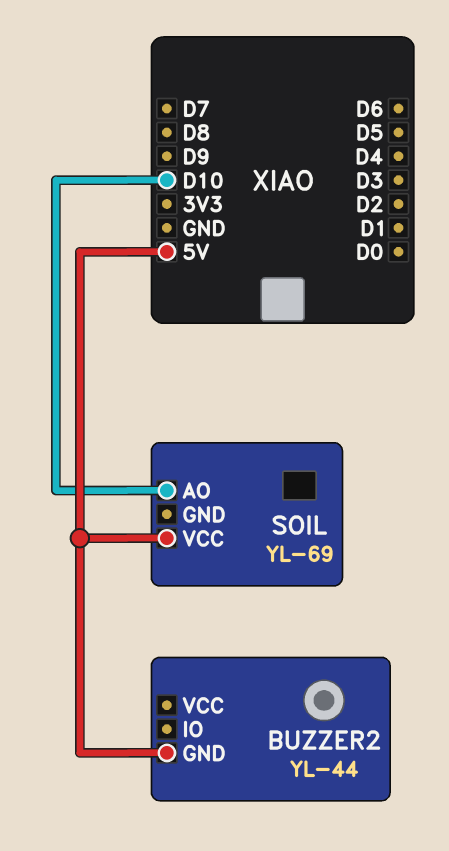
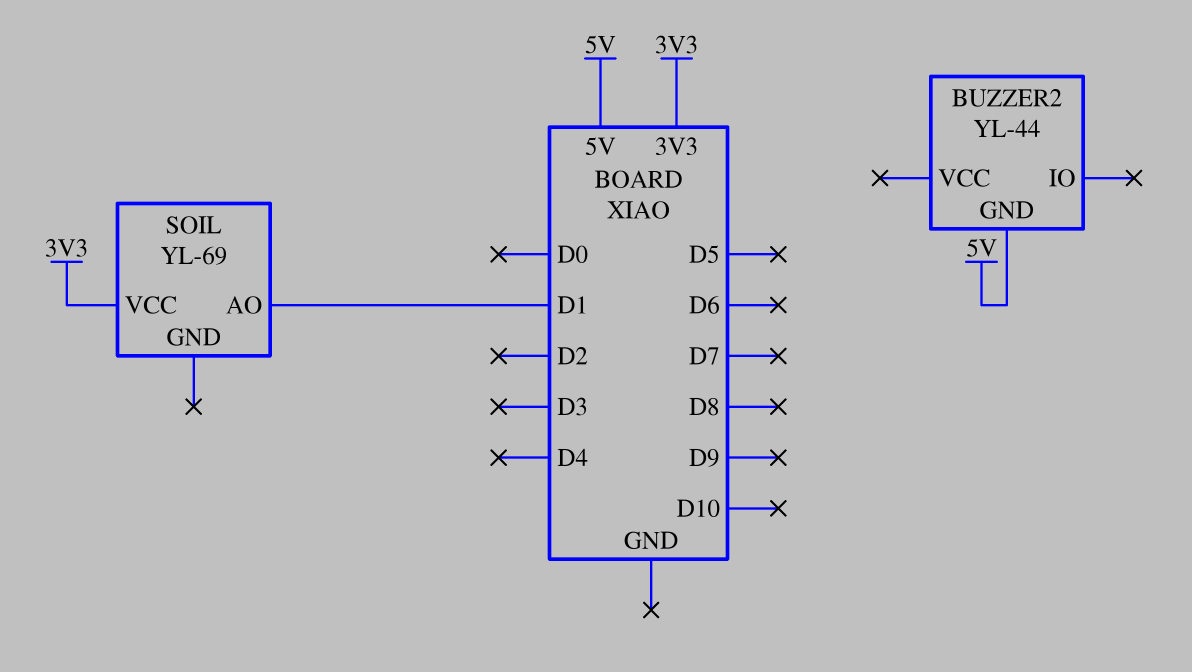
SOIL pin AO: D10 -> D1
SOIL pin VCC: 5V -> 3V3

